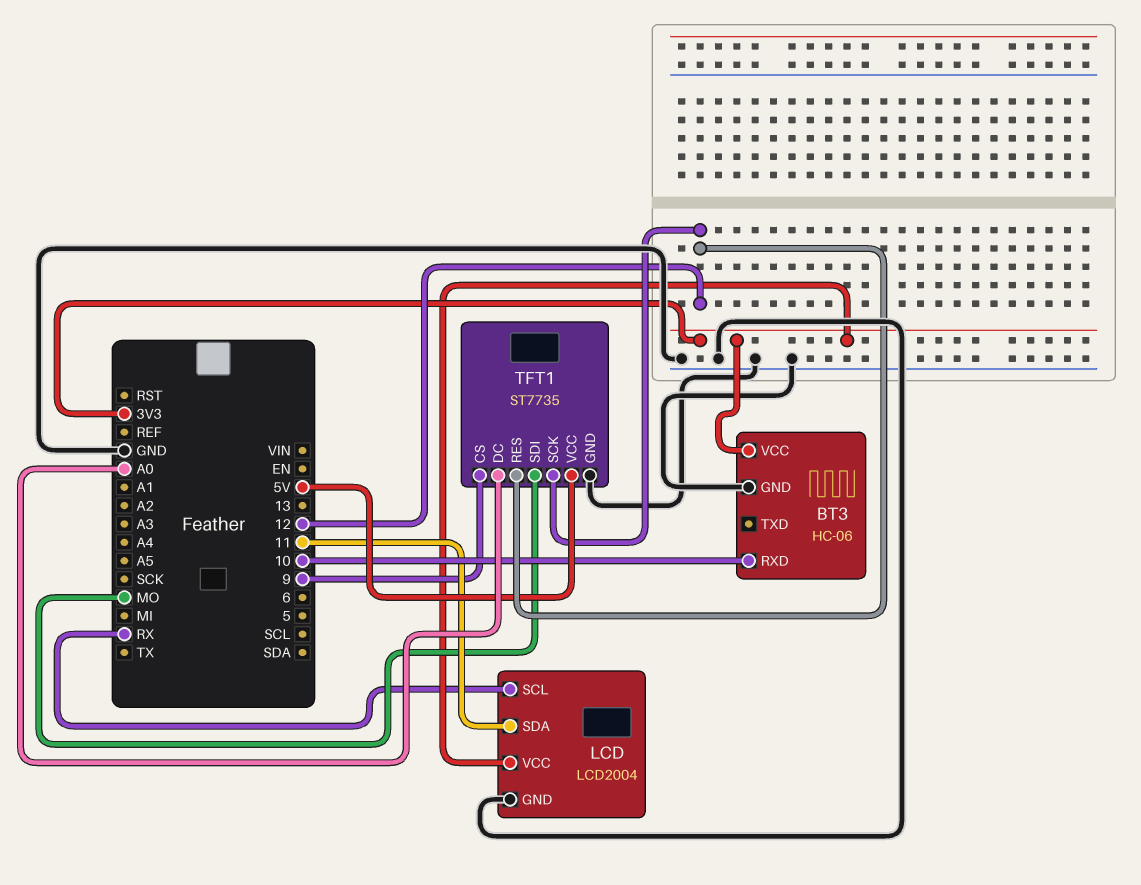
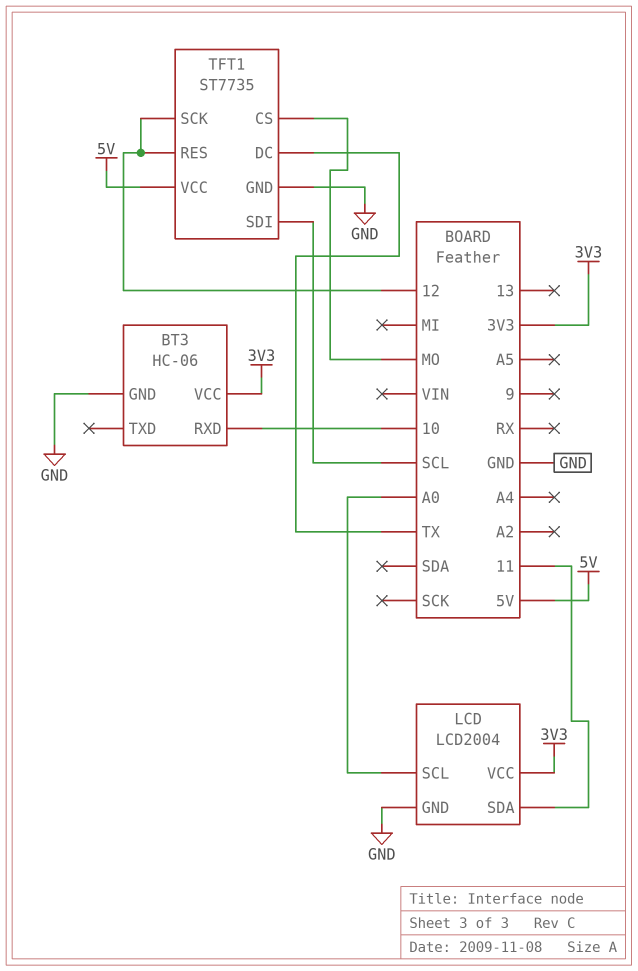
LCD pin SCL: RX -> A0
TFT1 pin CS: 9 -> MO
TFT1 pin DC: A0 -> TX
TFT1 pin SDI: MO -> SCL

